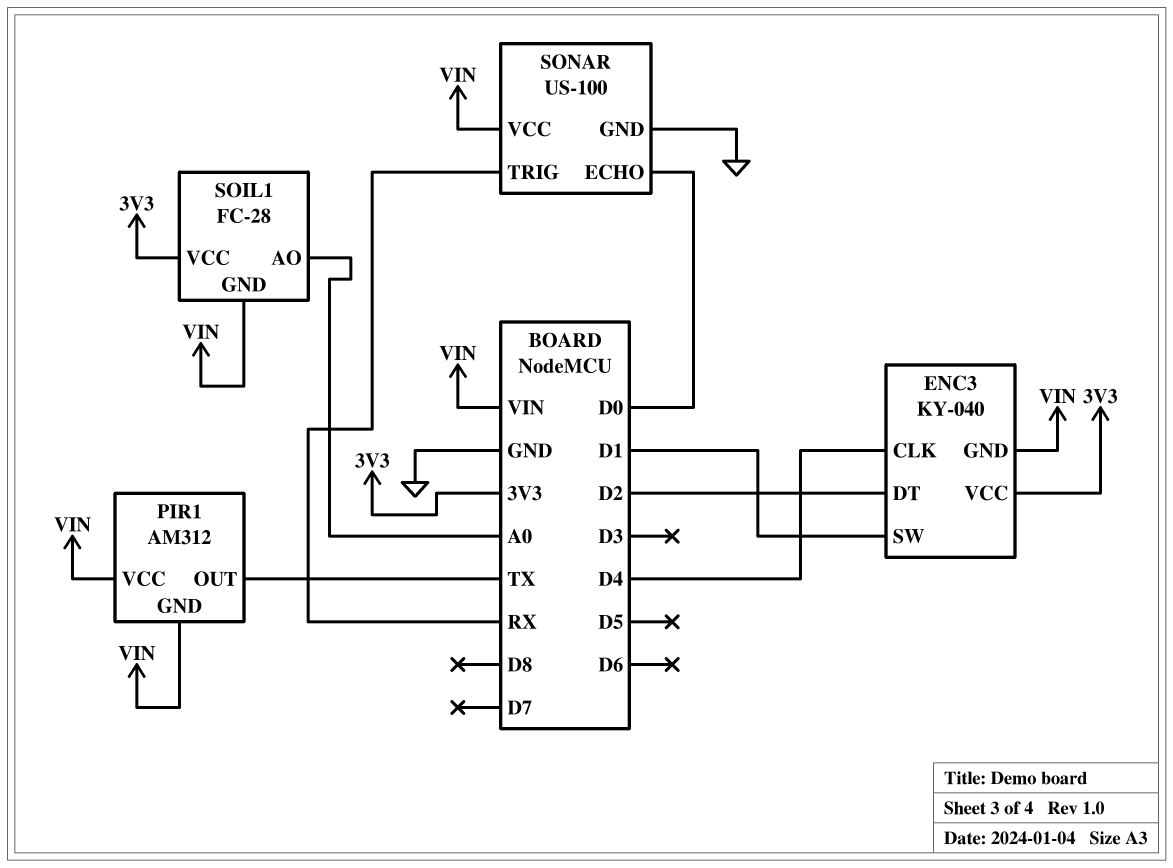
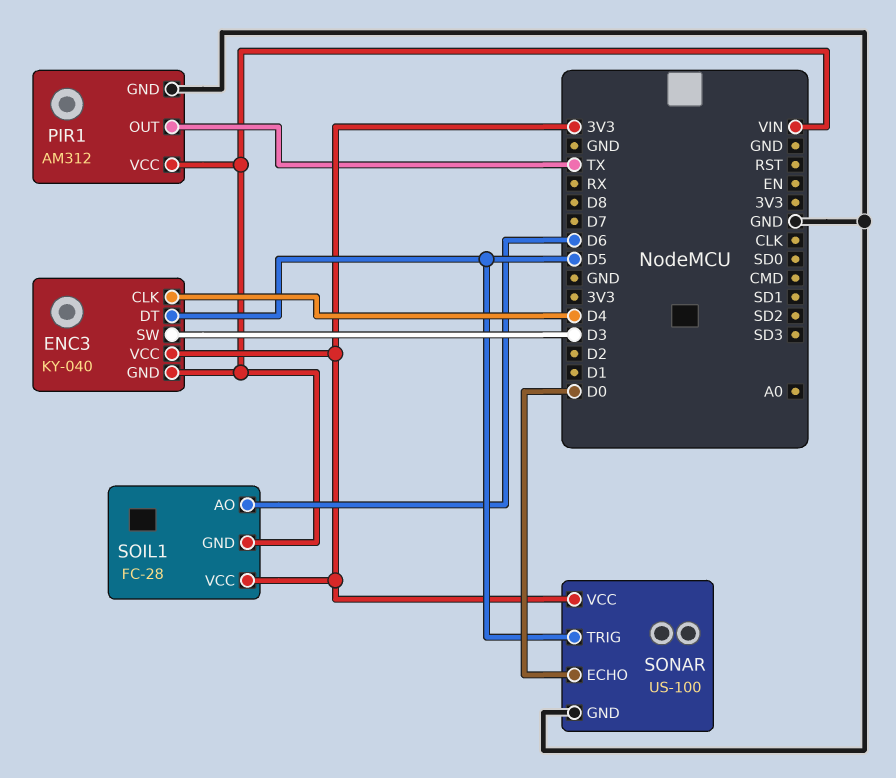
ENC3 pin DT: D2 -> D5
ENC3 pin SW: D1 -> D3
PIR1 pin GND: VIN -> GND
SOIL1 pin AO: A0 -> D6
SONAR pin TRIG: RX -> D5
SONAR pin VCC: VIN -> 3V3

